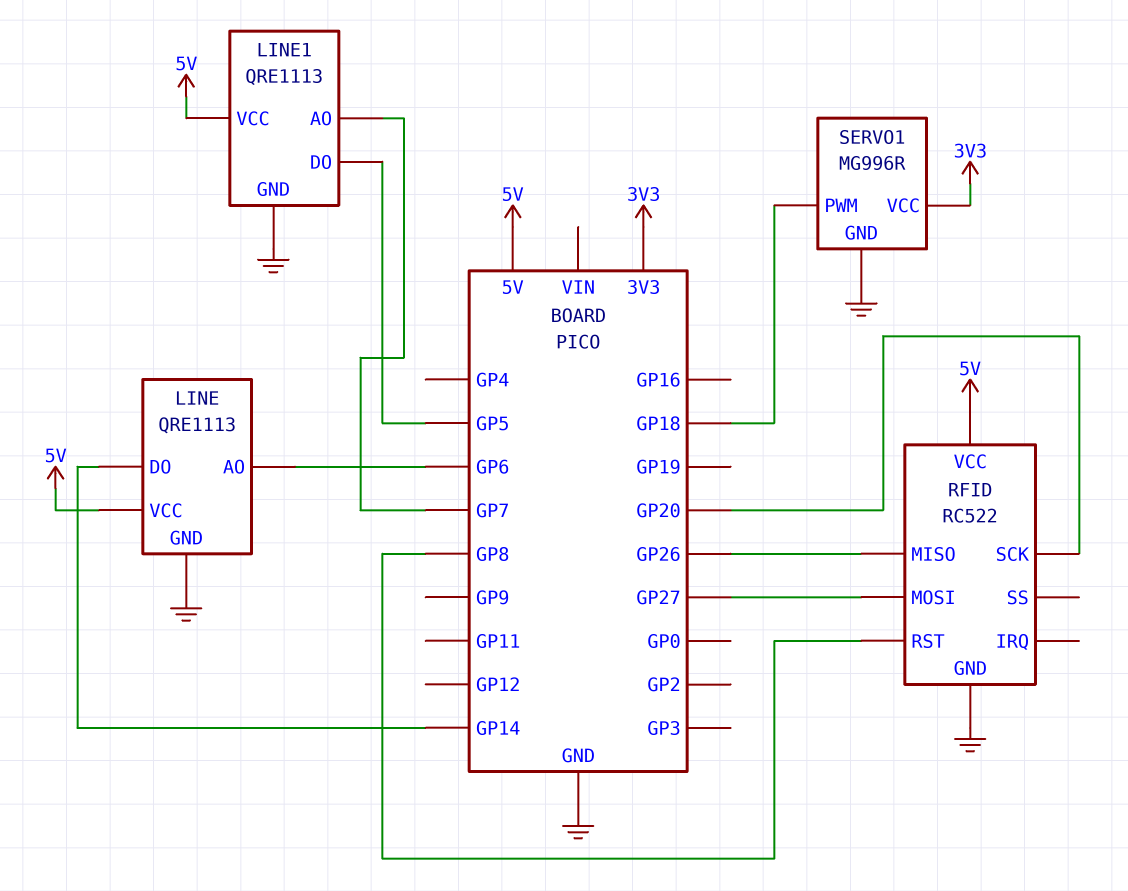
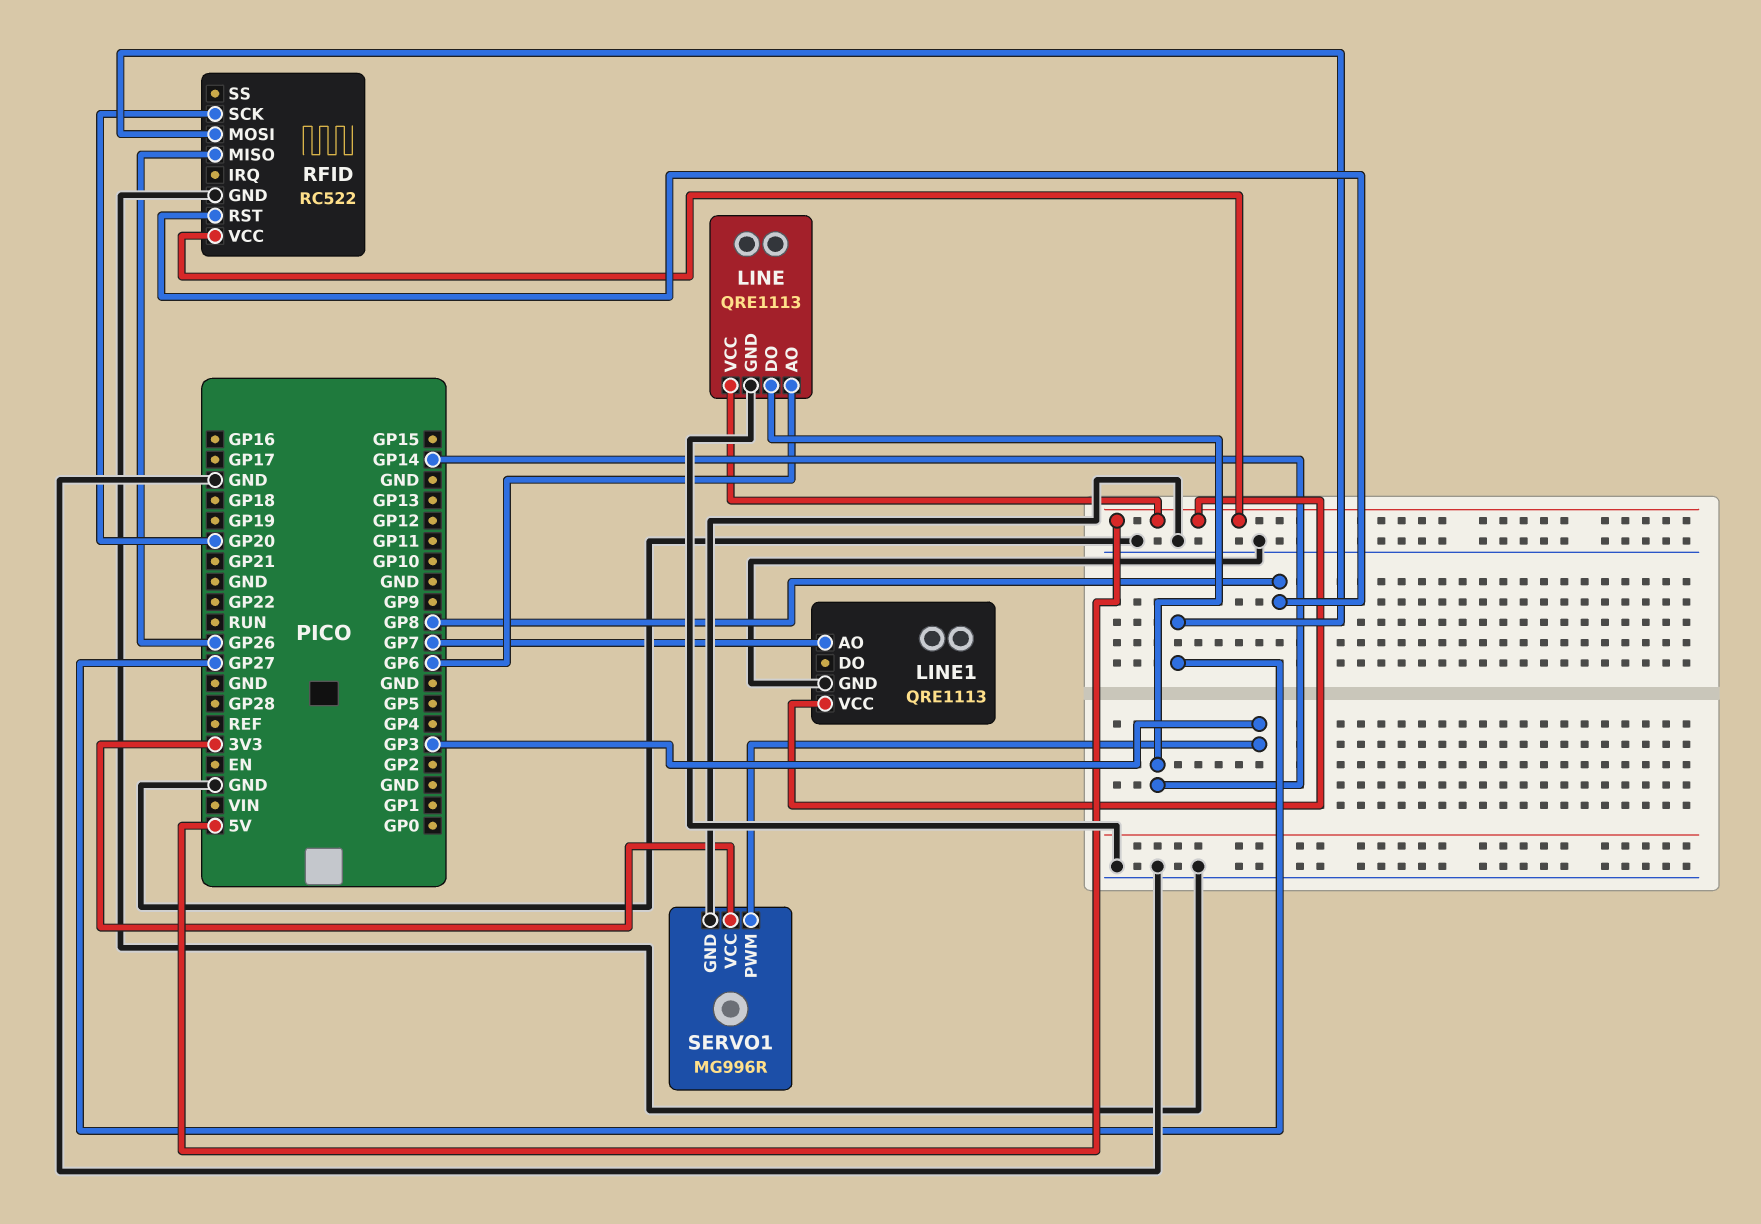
LINE1 pin DO: GP5 -> none
SERVO1 pin PWM: GP18 -> GP3

